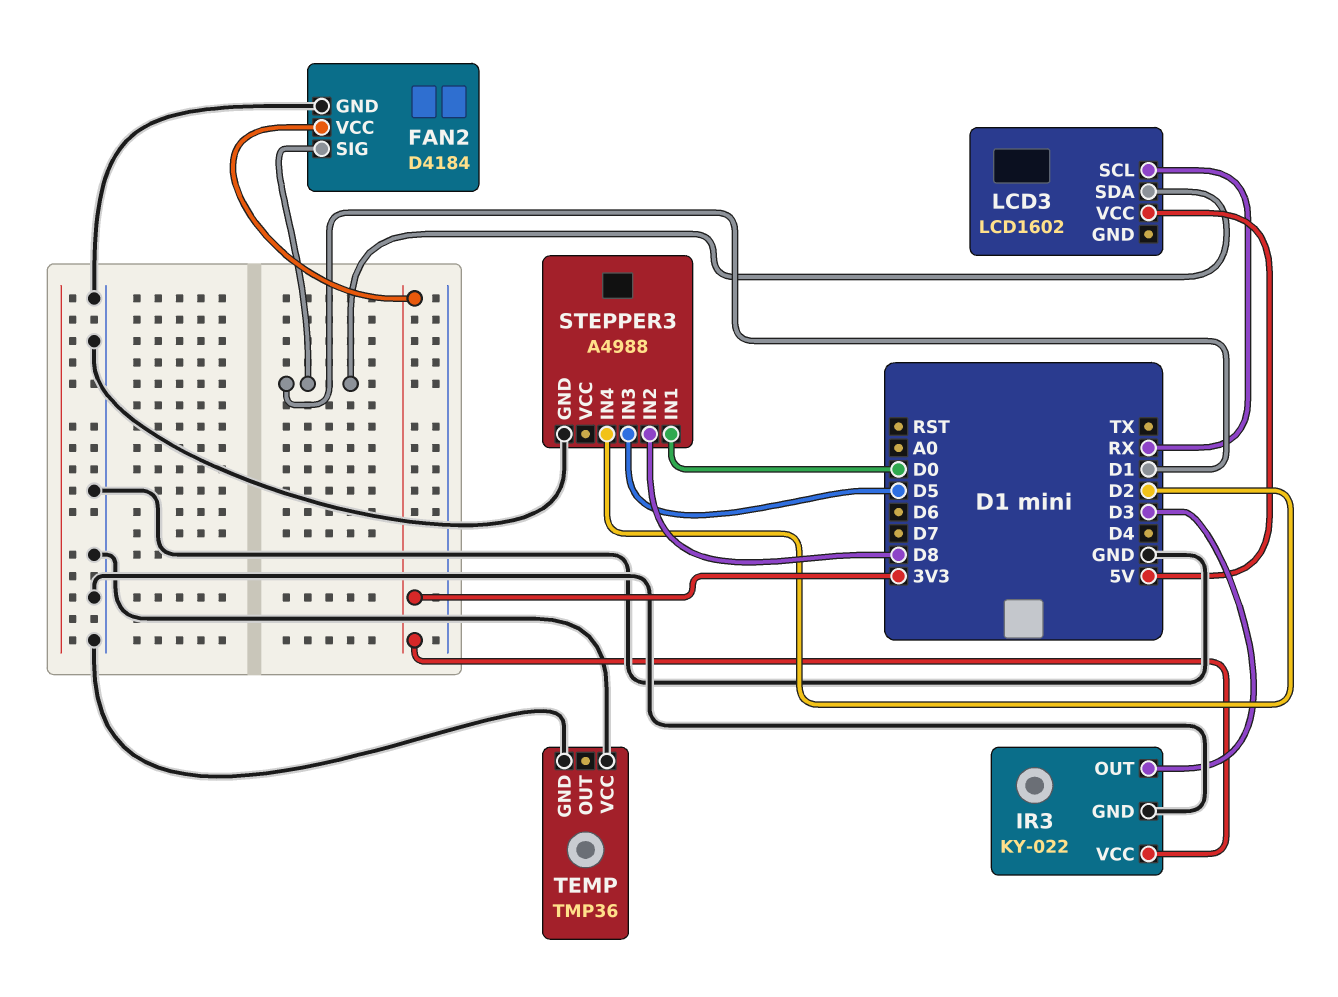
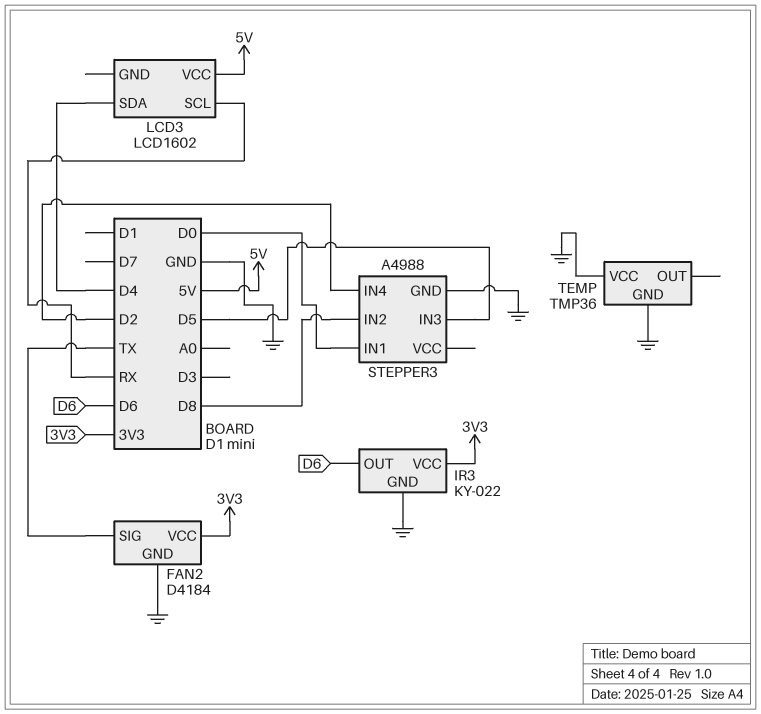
FAN2 pin SIG: D1 -> TX
IR3 pin OUT: D3 -> D6
LCD3 pin SDA: D1 -> D4

